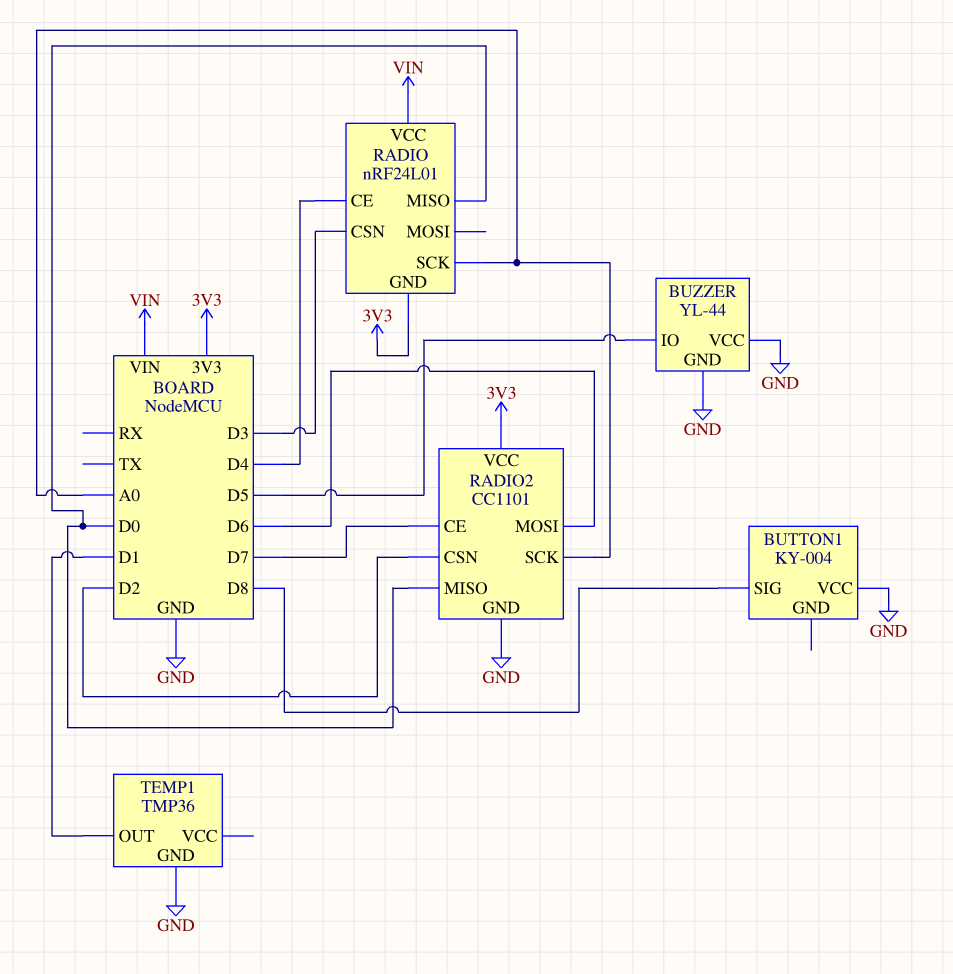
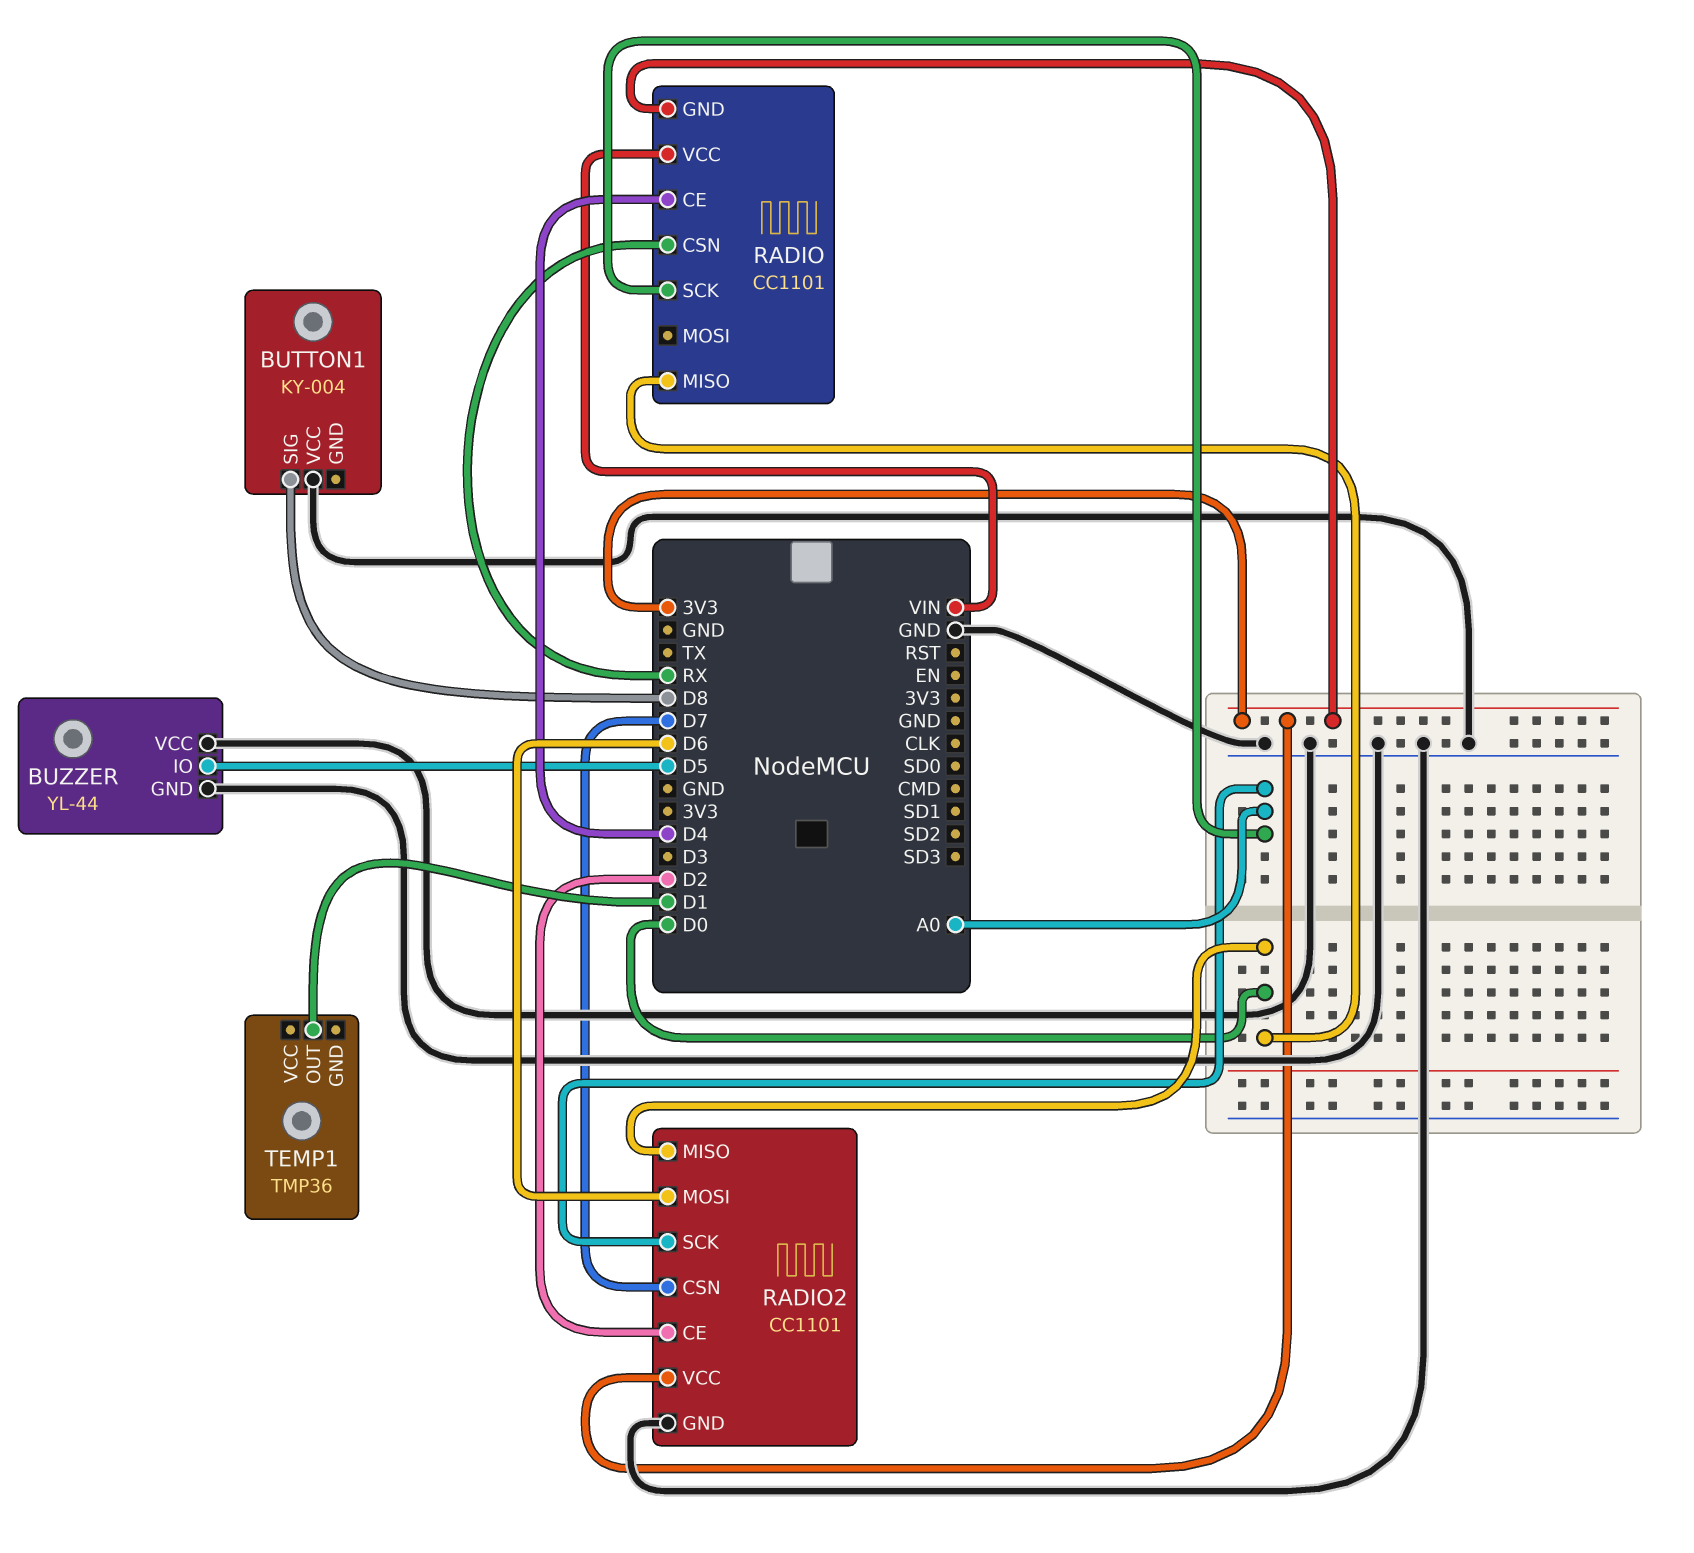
RADIO: nRF24L01 -> CC1101
RADIO pin CSN: D3 -> RX
RADIO2 pin CE: D7 -> D2
RADIO2 pin CSN: D2 -> D7
TEMP1 pin GND: GND -> none

